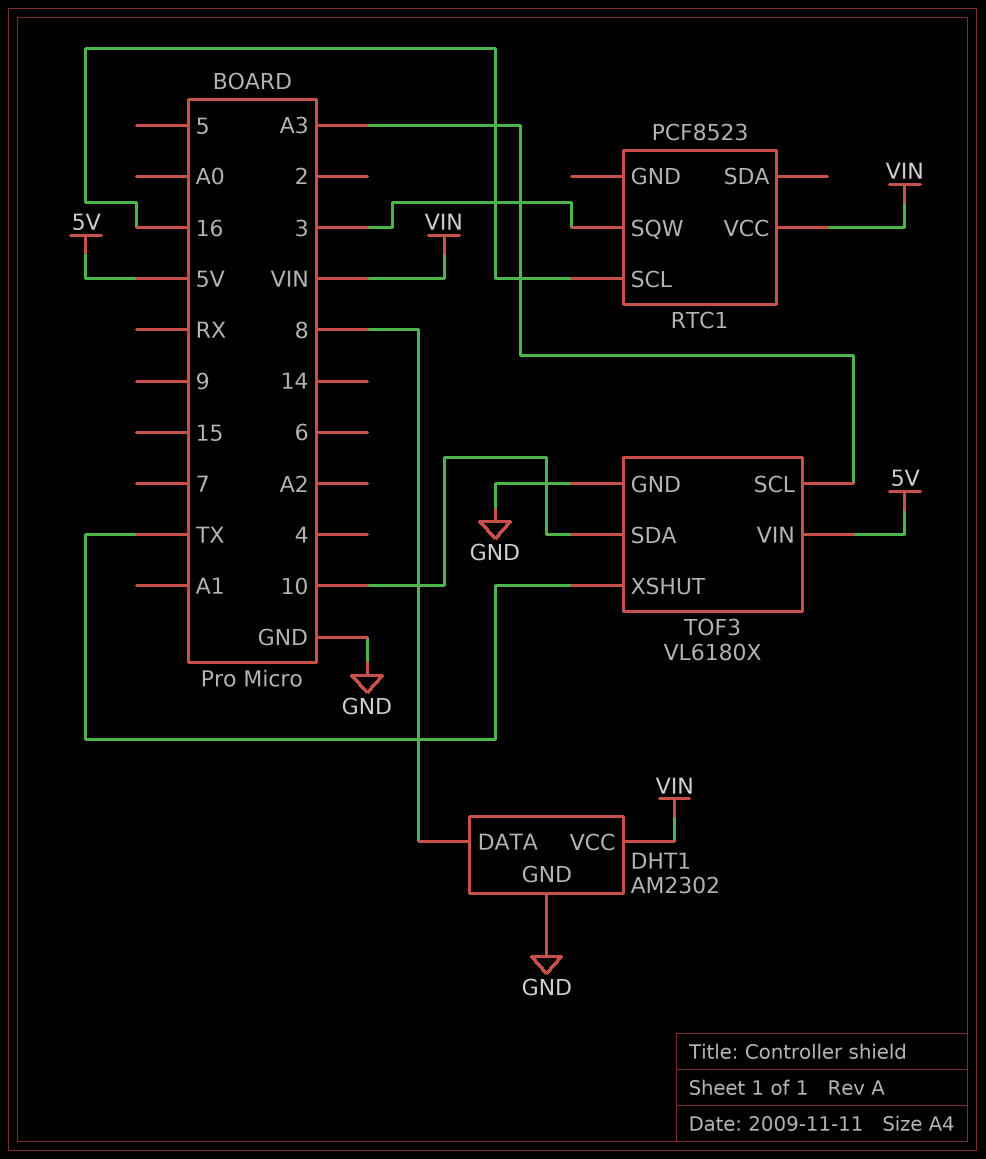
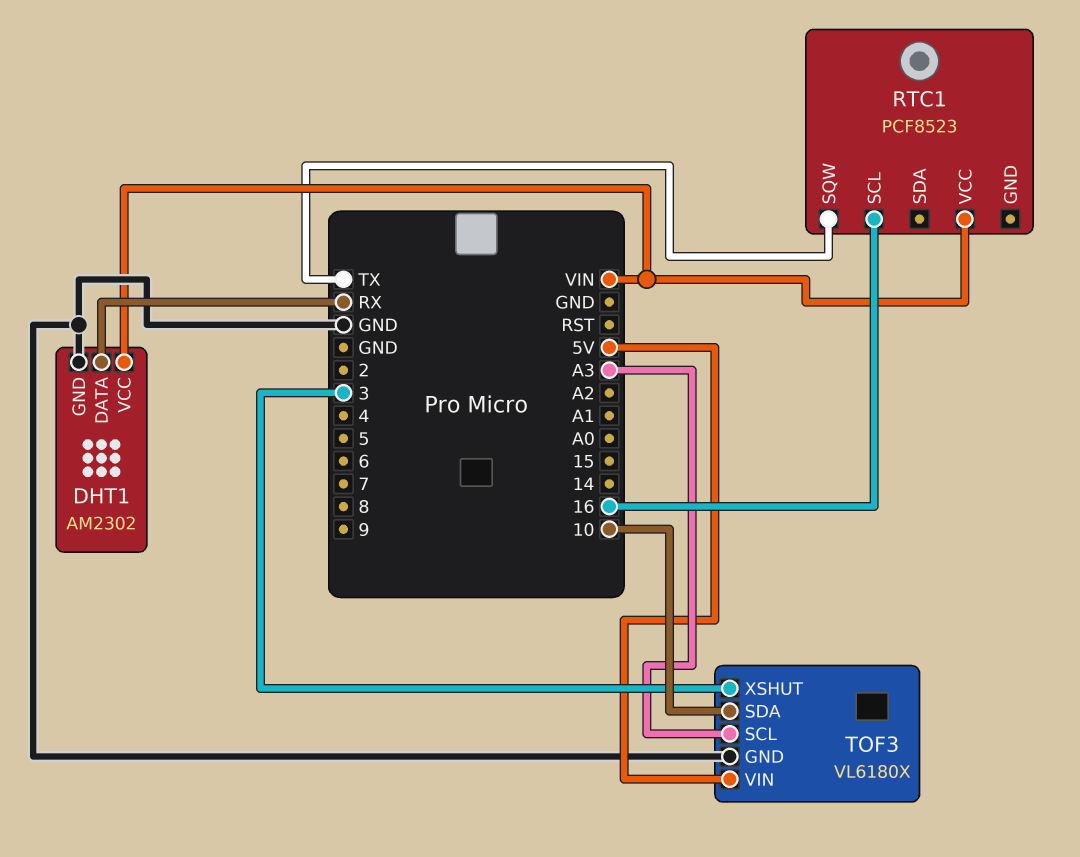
DHT1 pin DATA: 8 -> RX
RTC1 pin SQW: 3 -> TX
TOF3 pin XSHUT: TX -> 3

